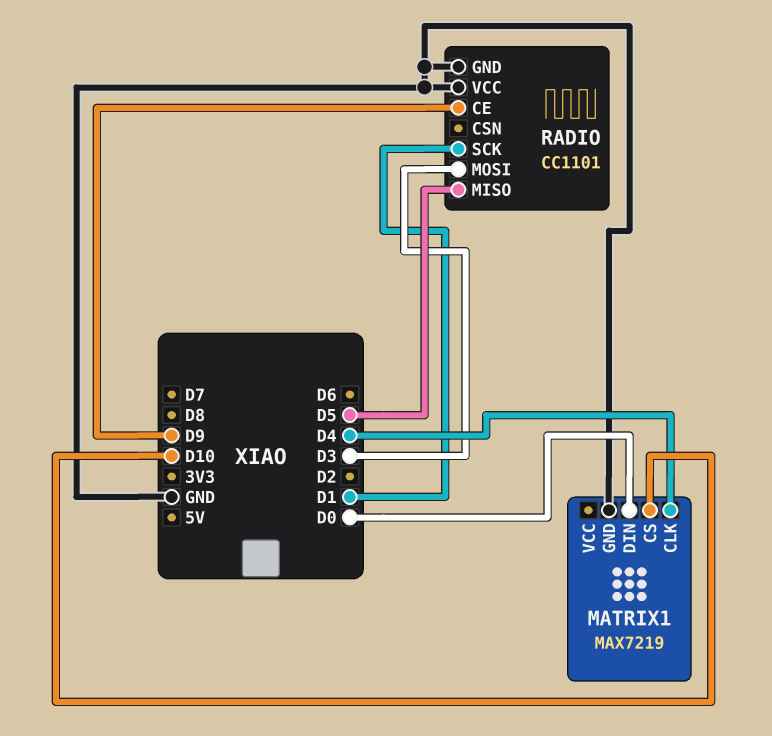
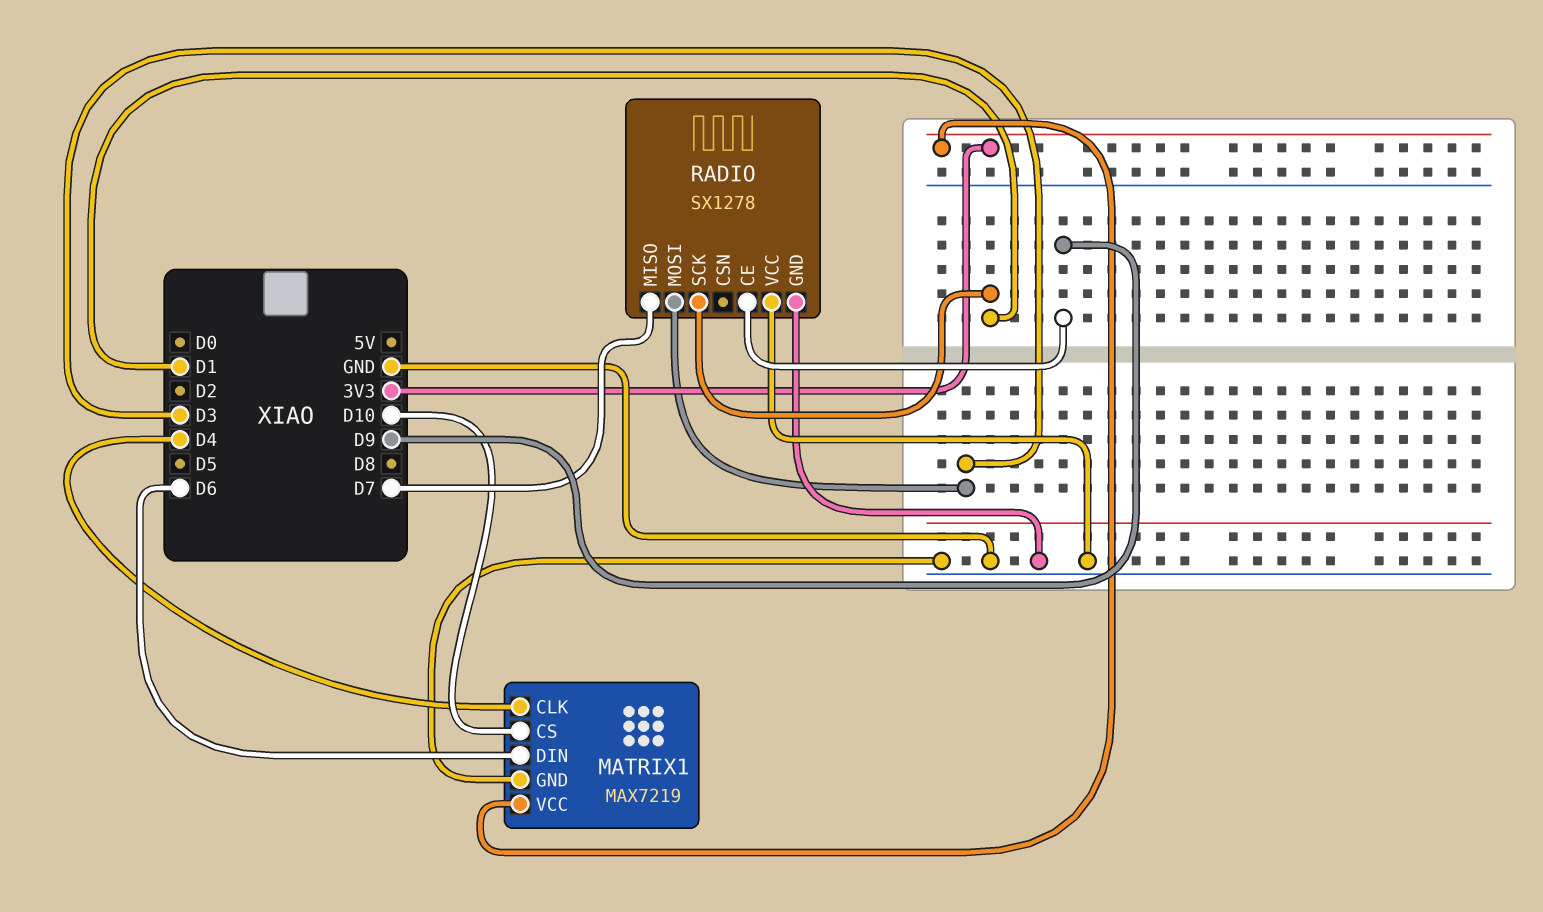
MATRIX1 pin DIN: D0 -> D6
MATRIX1 pin VCC: none -> 3V3
RADIO: CC1101 -> SX1278
RADIO pin MISO: D5 -> D7

